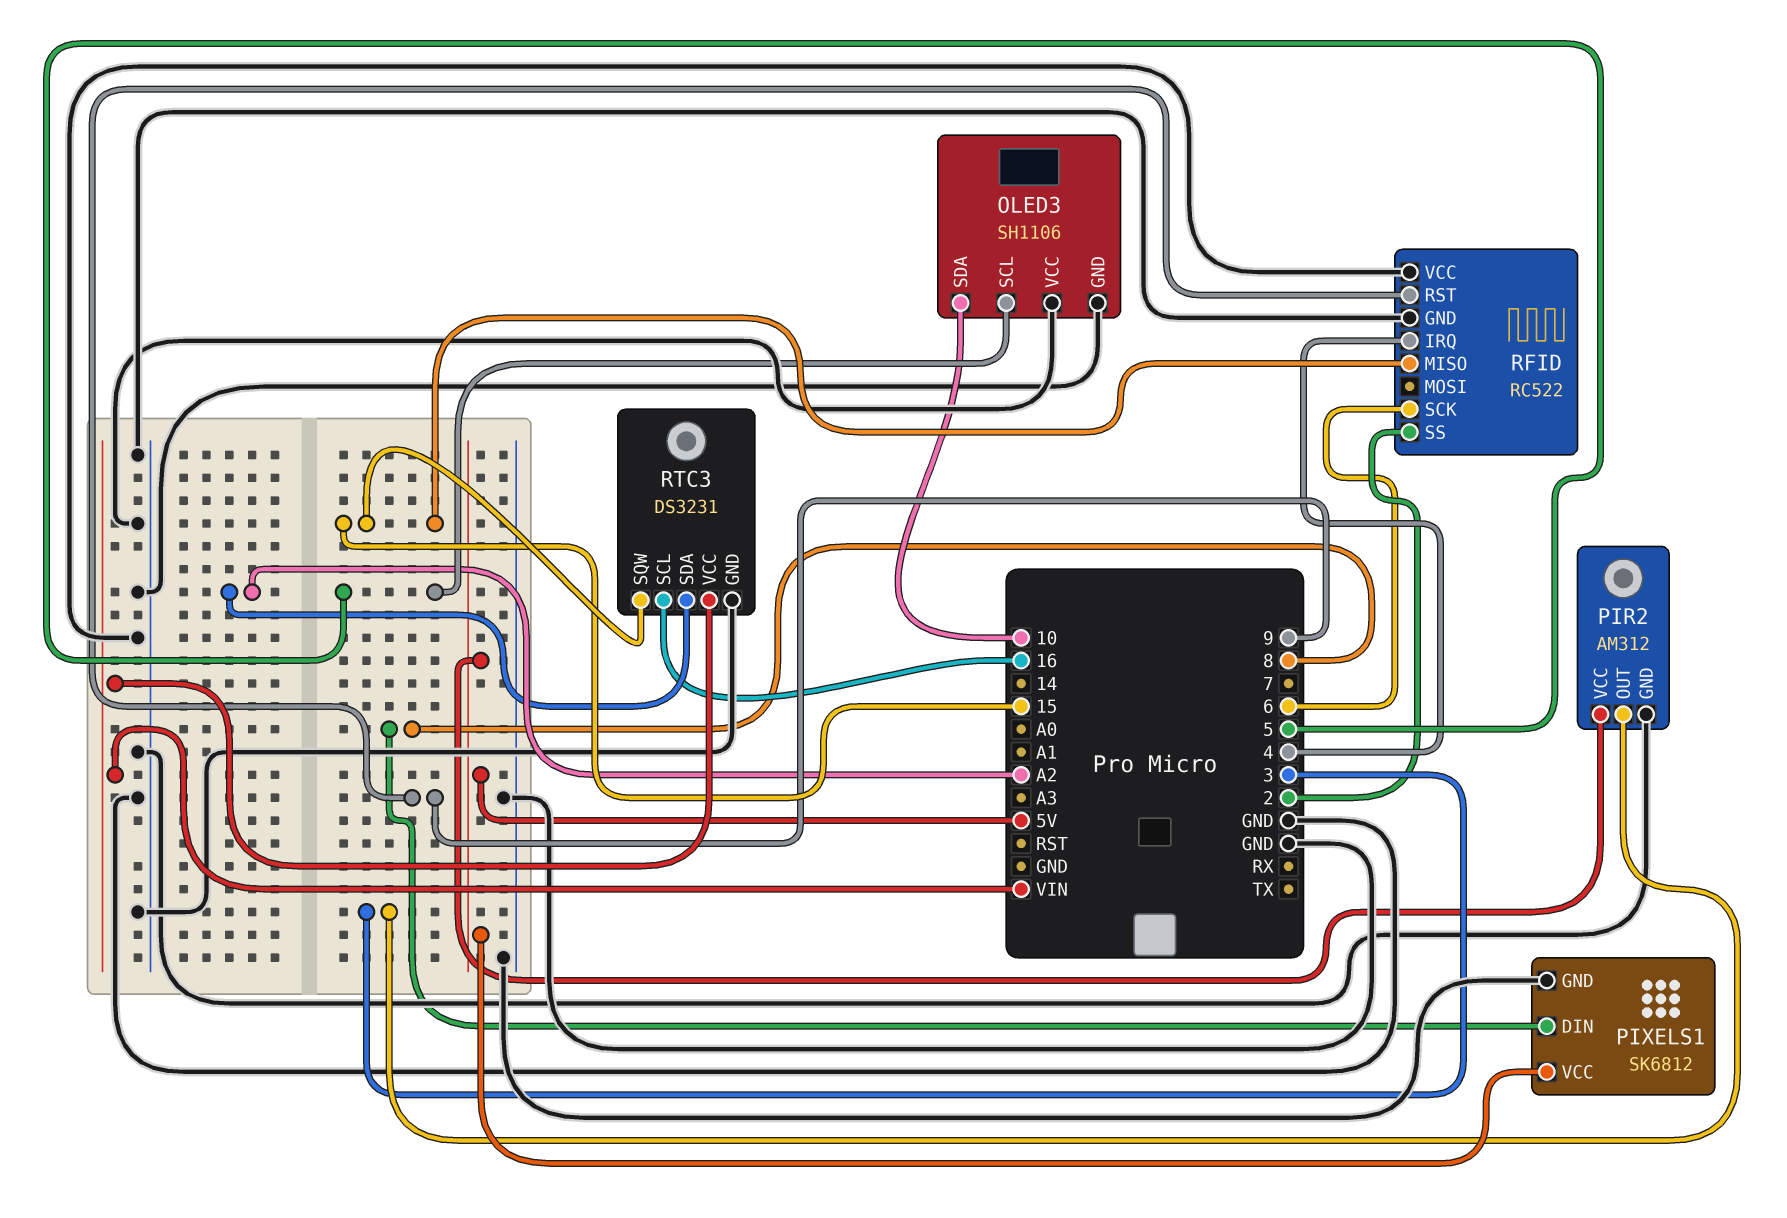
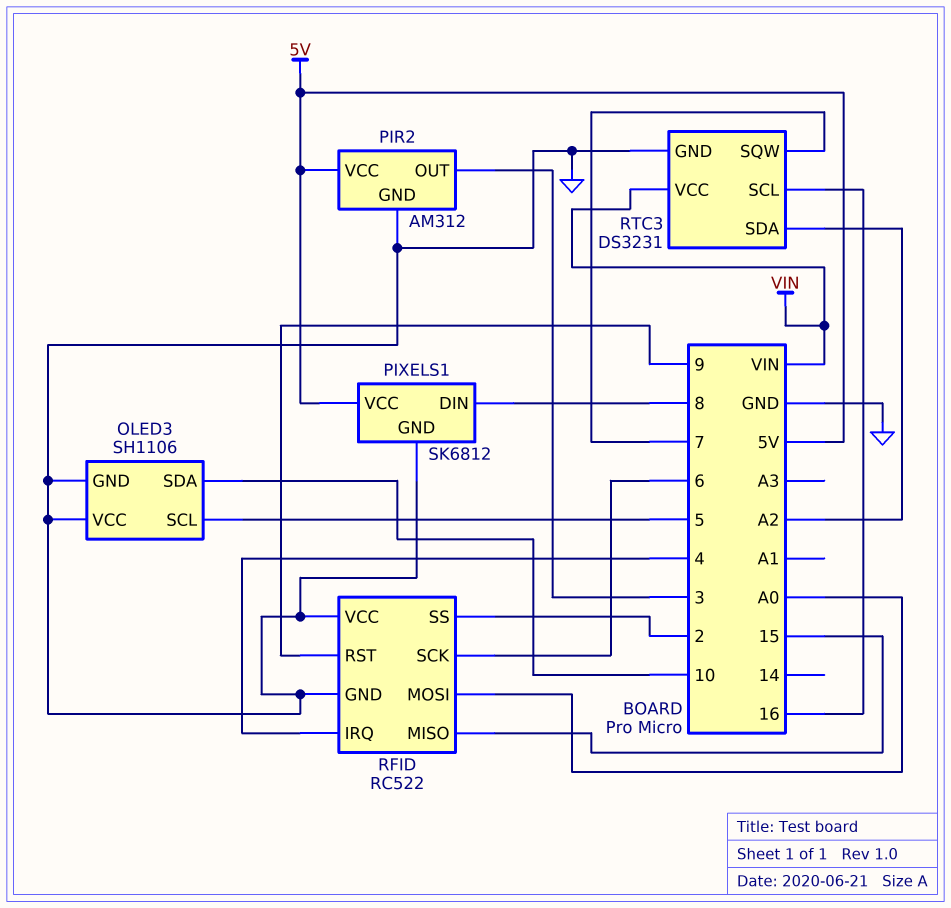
RFID pin MOSI: none -> A0
RTC3 pin SQW: 15 -> 7

